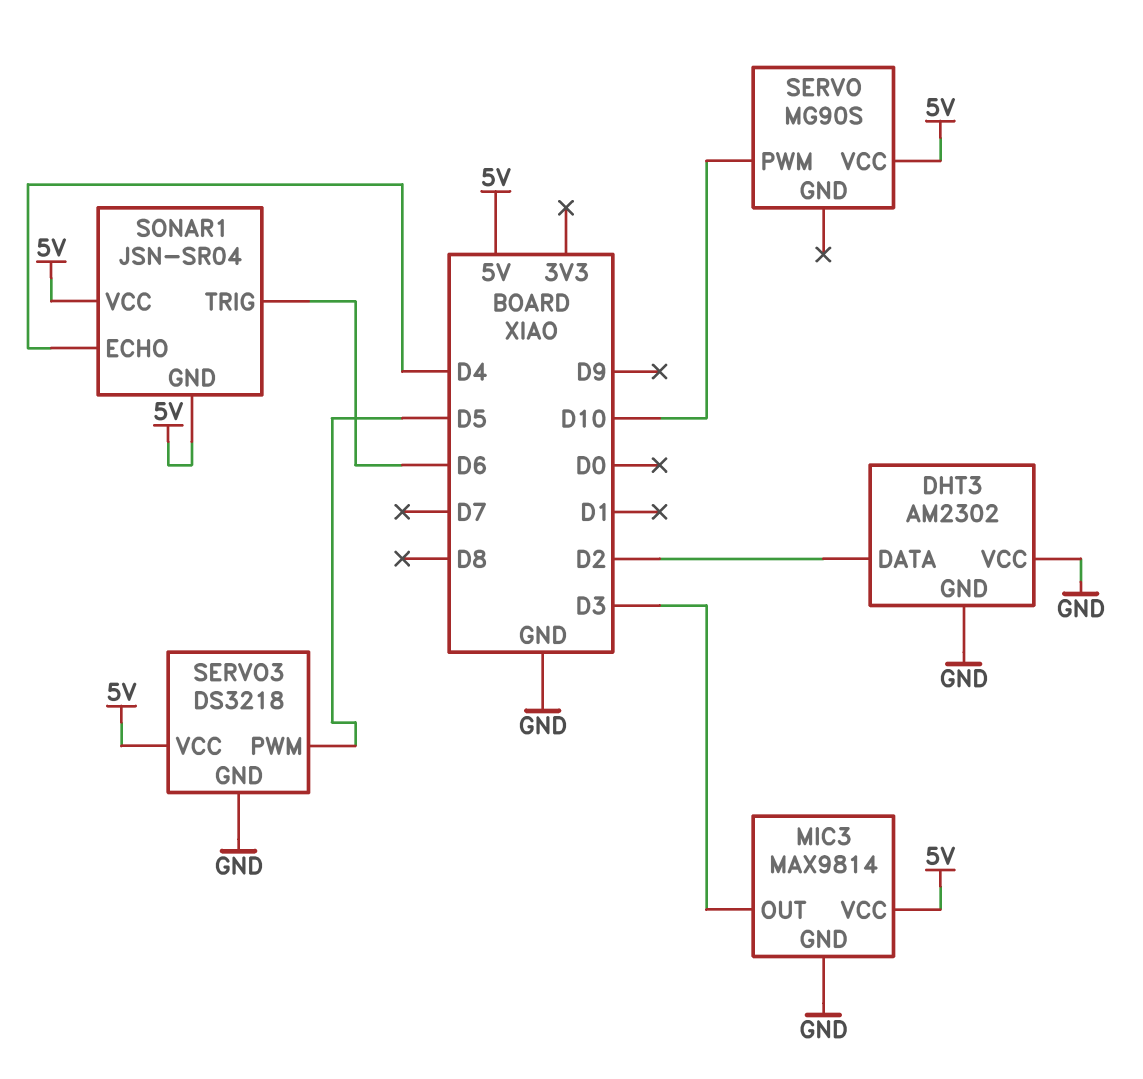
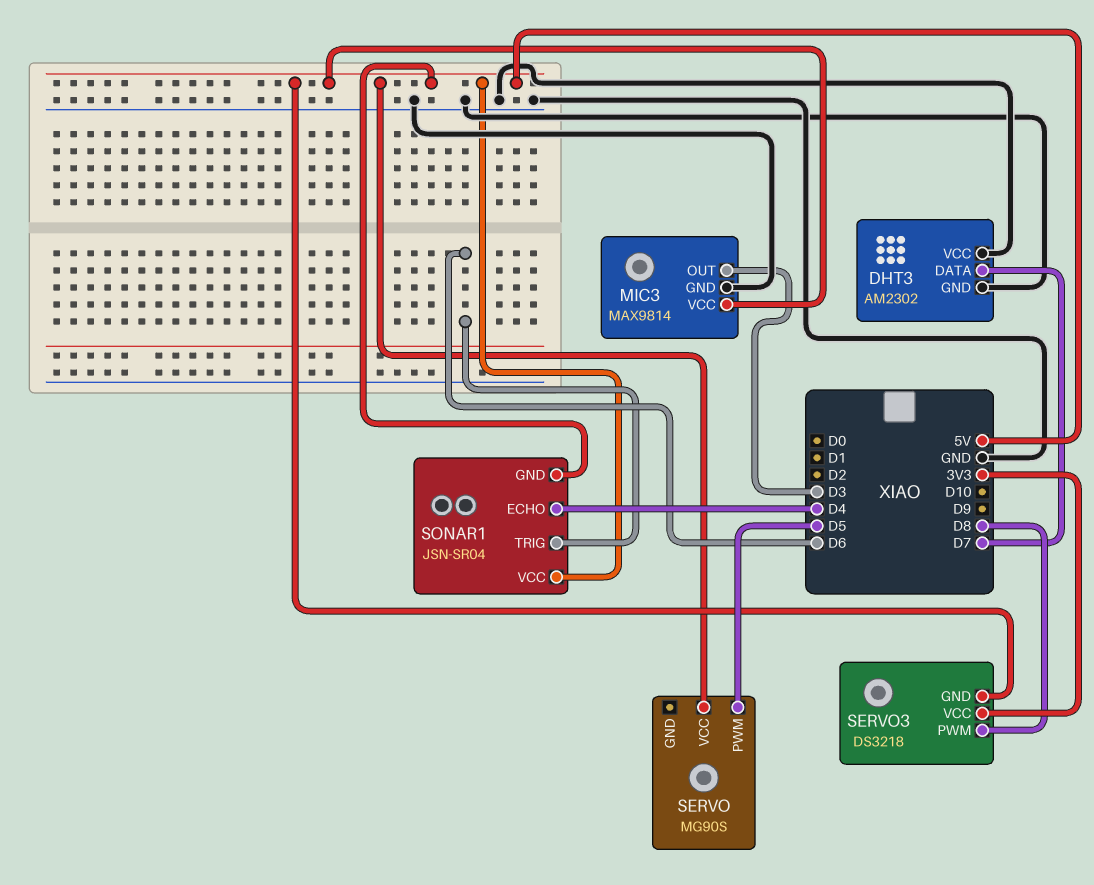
DHT3 pin DATA: D2 -> D7
SERVO pin PWM: D10 -> D5
SERVO3 pin GND: GND -> 5V
SERVO3 pin PWM: D5 -> D8
SERVO3 pin VCC: 5V -> 3V3

